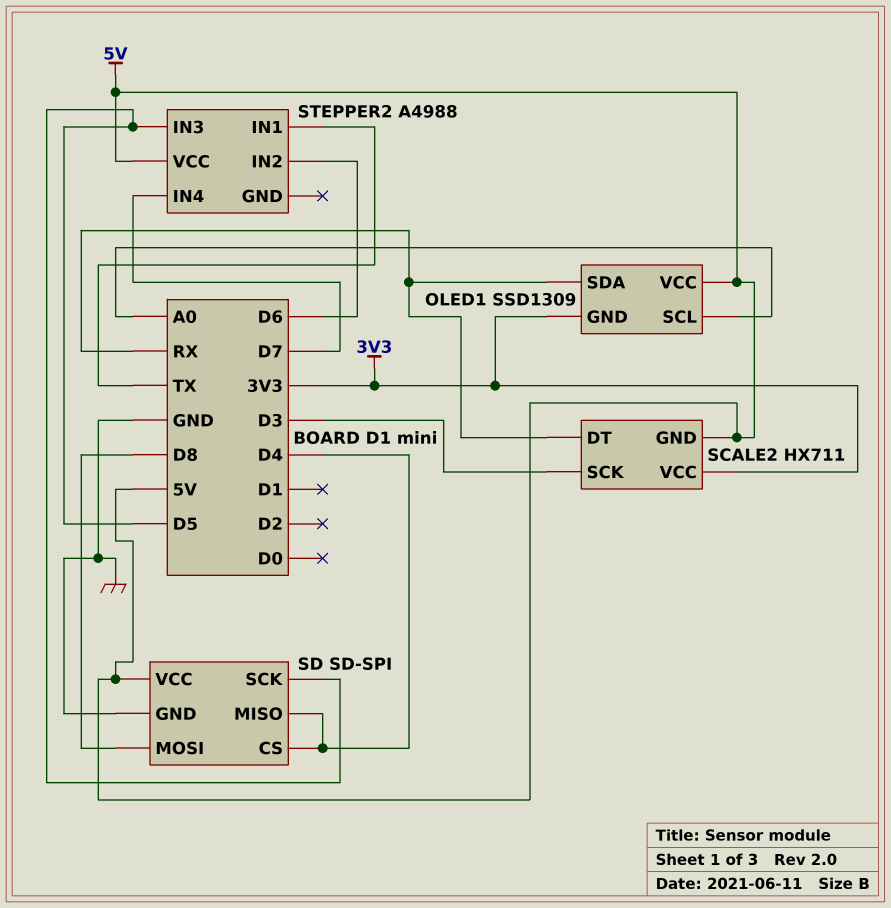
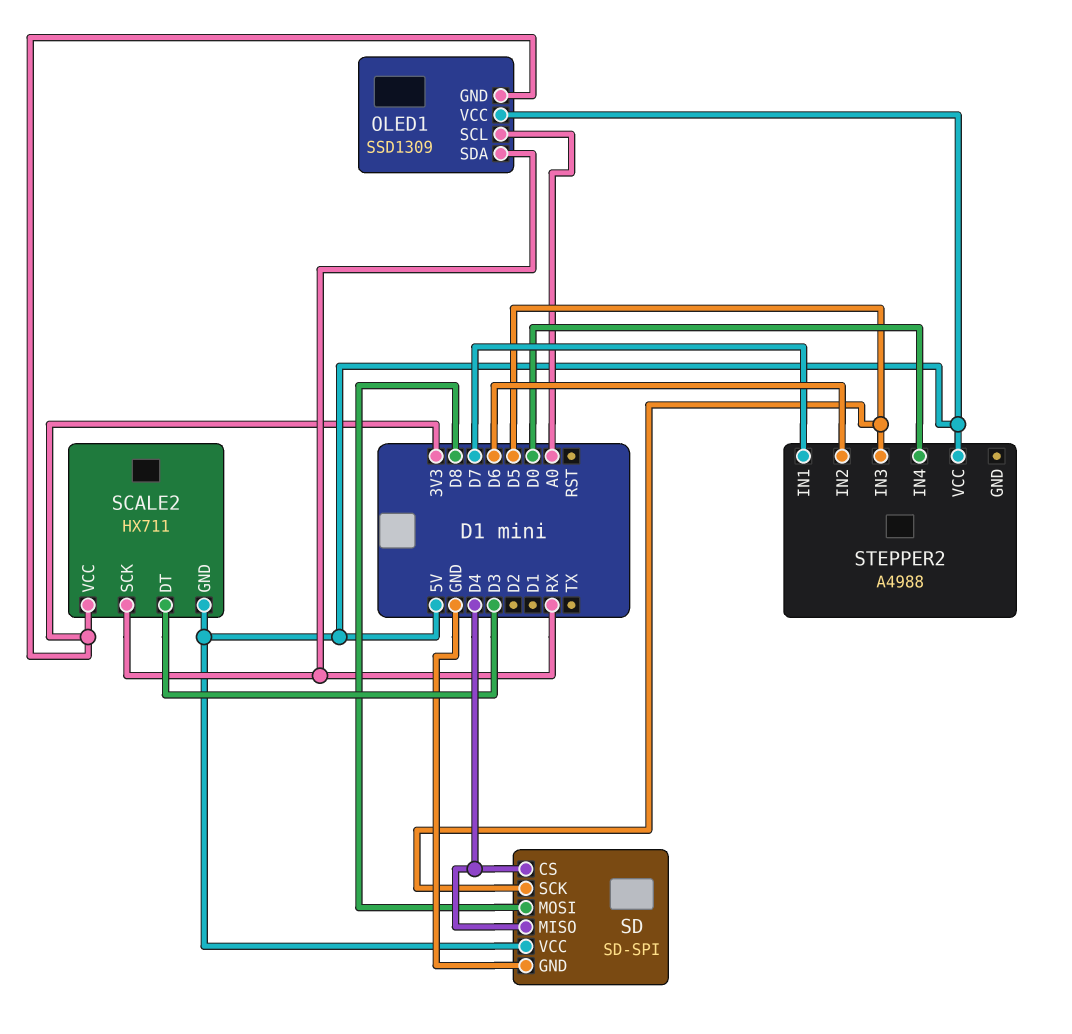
SCALE2 pin DT: RX -> D3
SCALE2 pin SCK: D3 -> RX
STEPPER2 pin IN1: TX -> D7
STEPPER2 pin IN4: D7 -> D0

